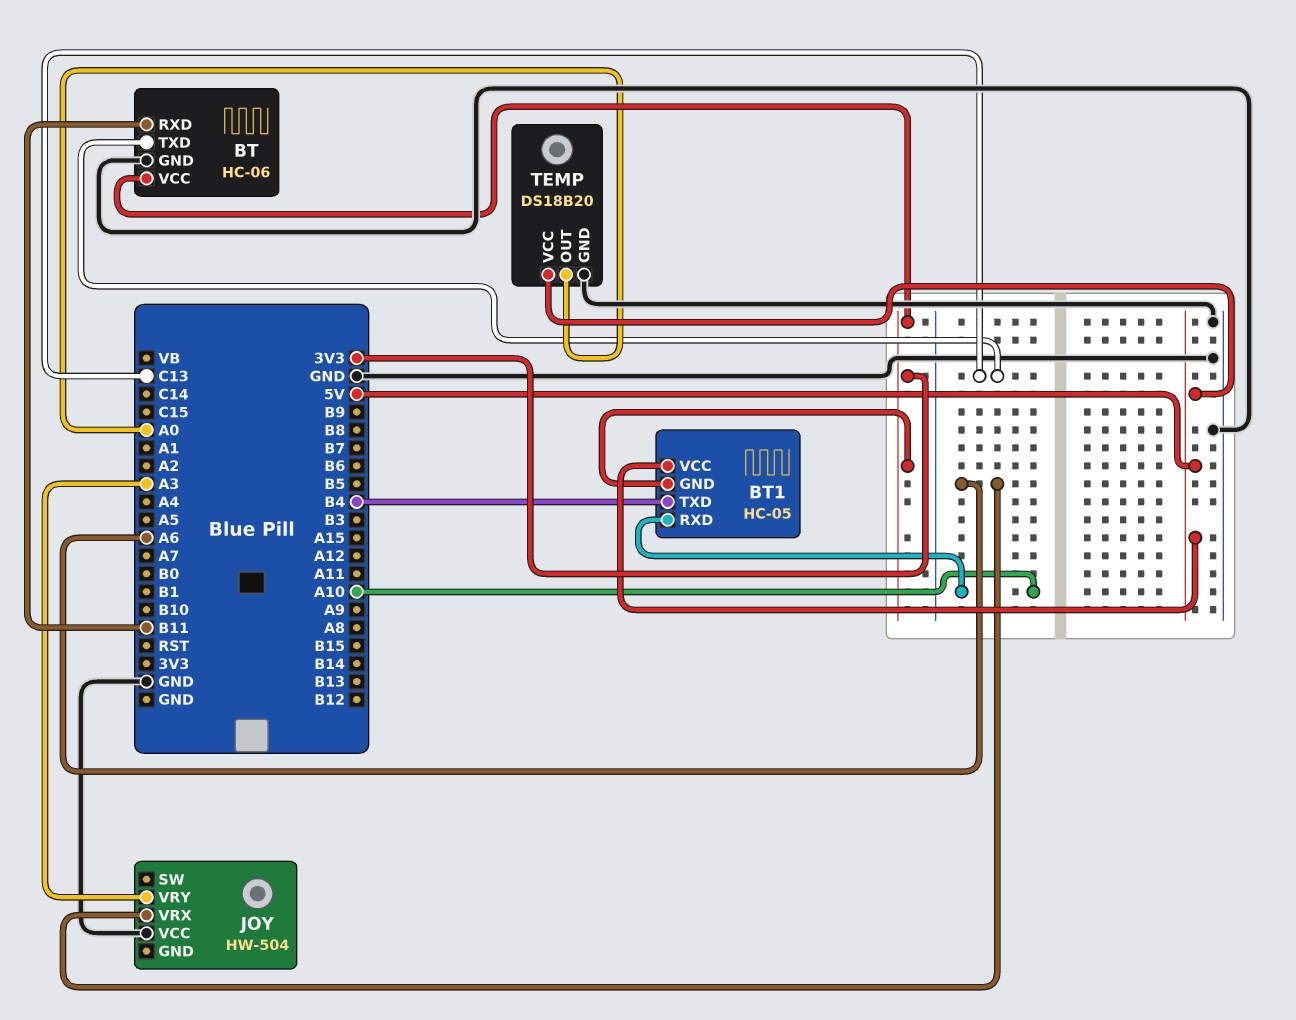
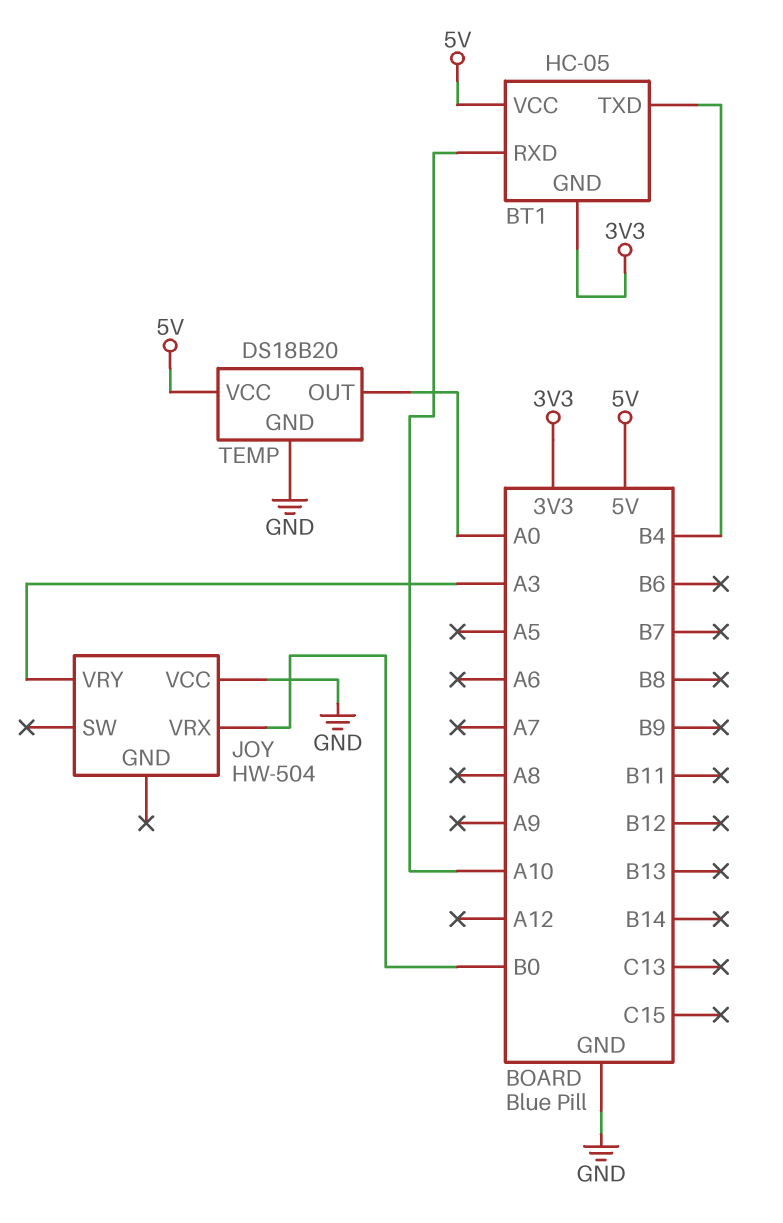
BT: HC-06 -> none
BT pin GND: GND -> none
BT pin RXD: B11 -> none
BT pin TXD: C13 -> none
BT pin VCC: 3V3 -> none
JOY pin VRX: A6 -> B0

